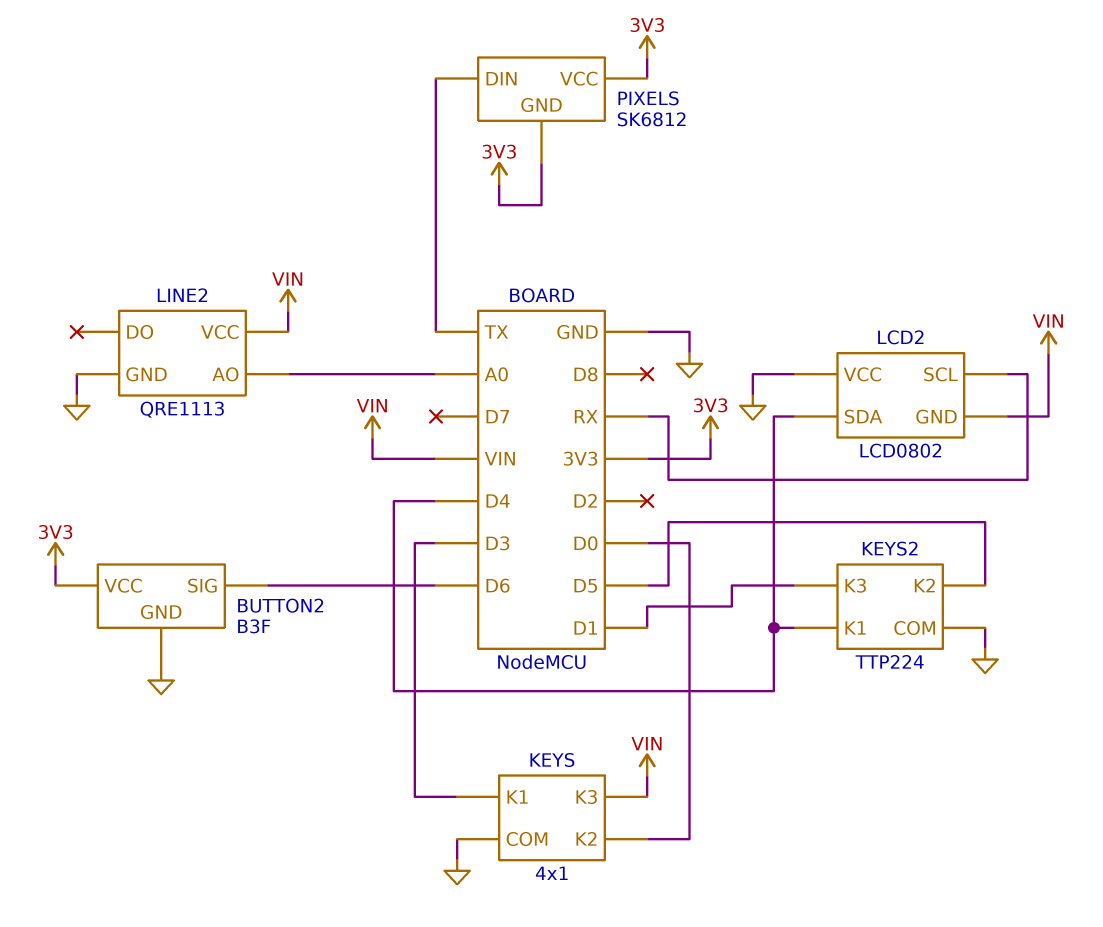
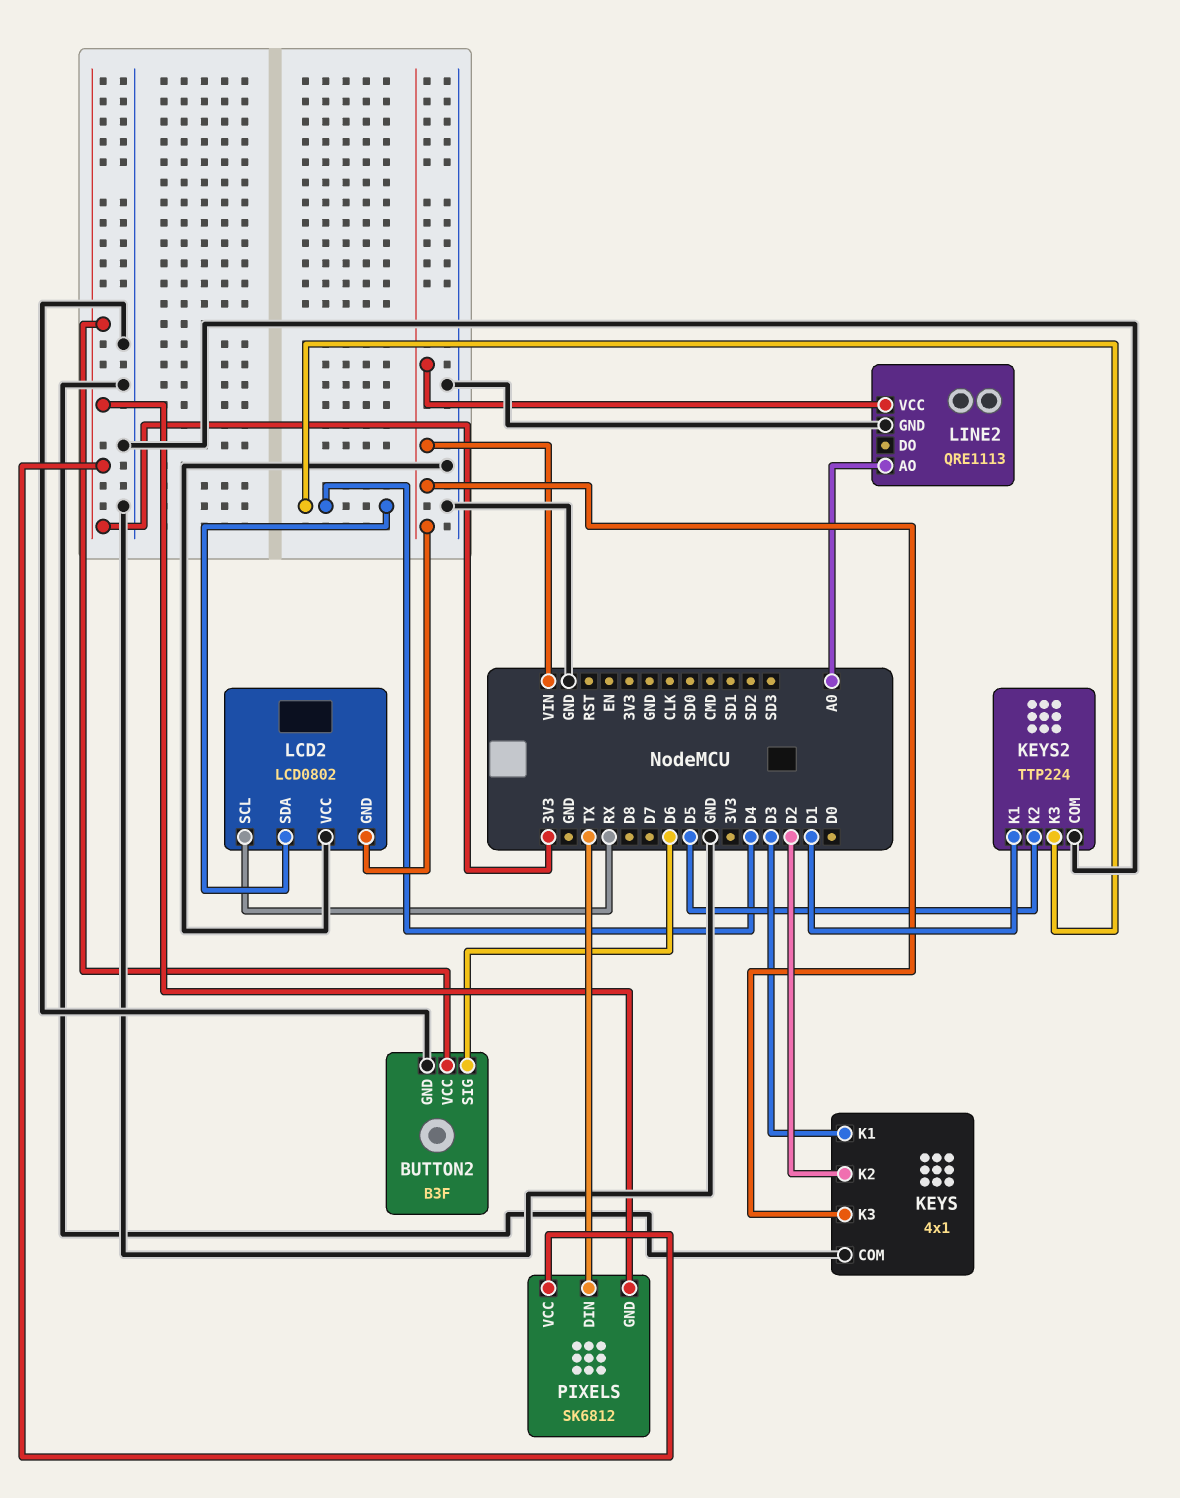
KEYS pin K2: D0 -> D2
KEYS2 pin K1: D4 -> D1
KEYS2 pin K3: D1 -> D4

